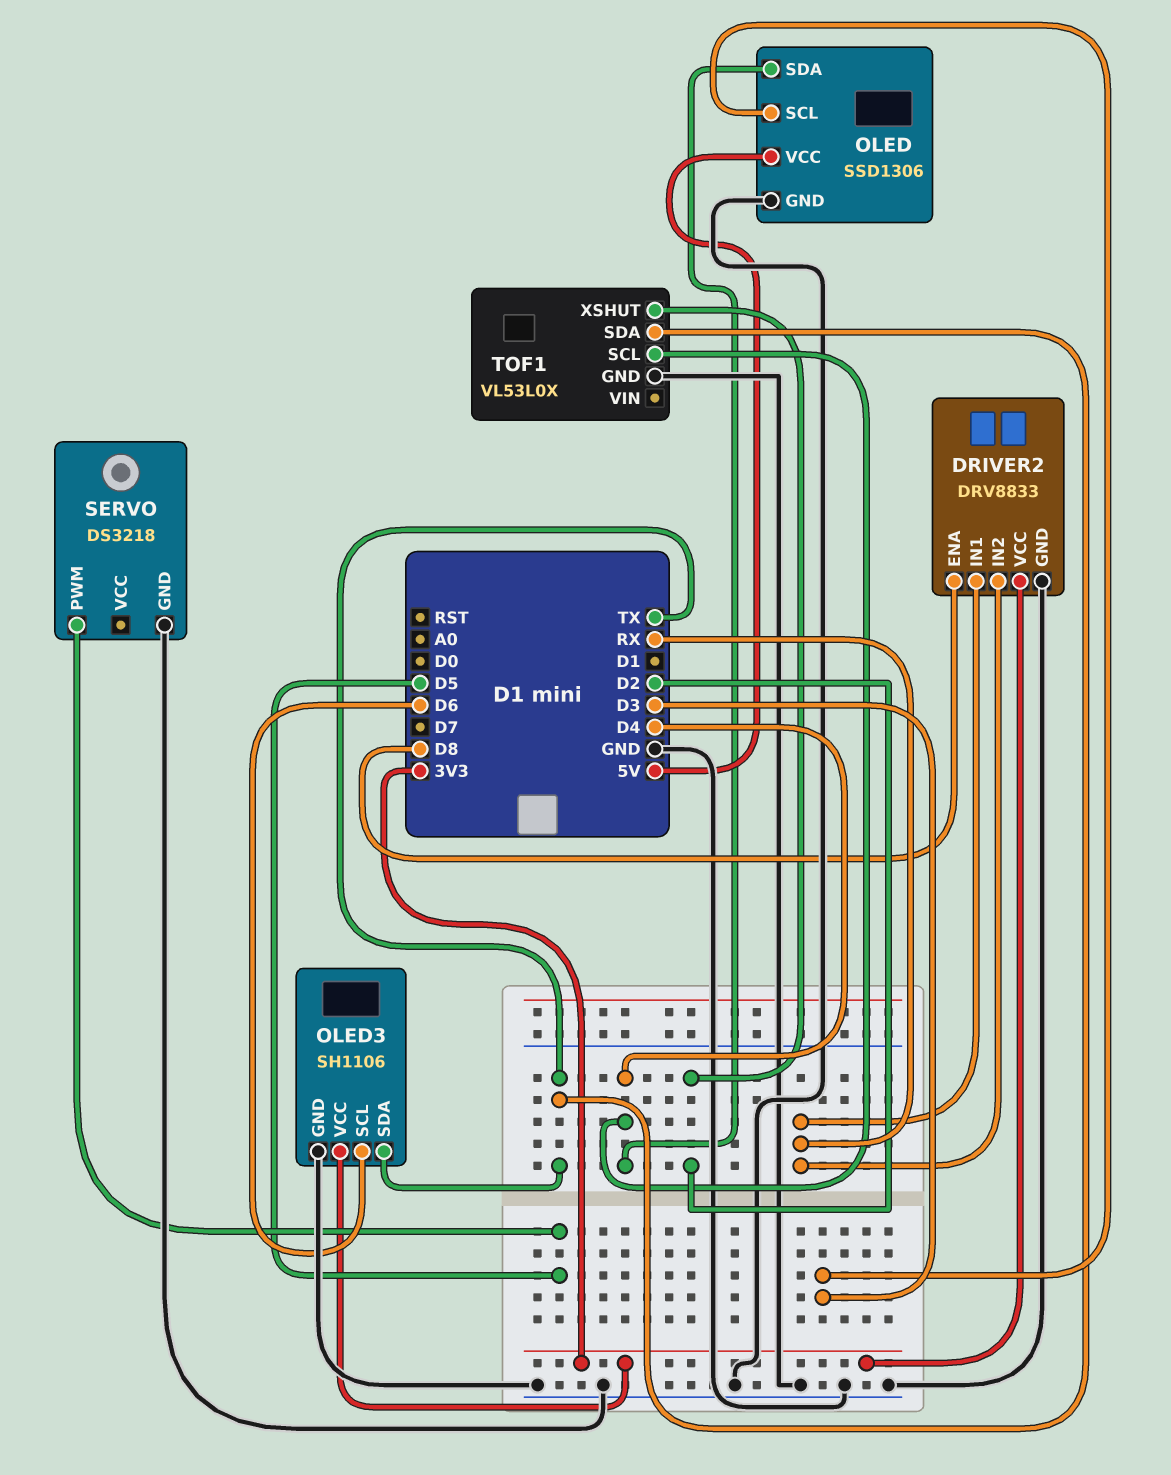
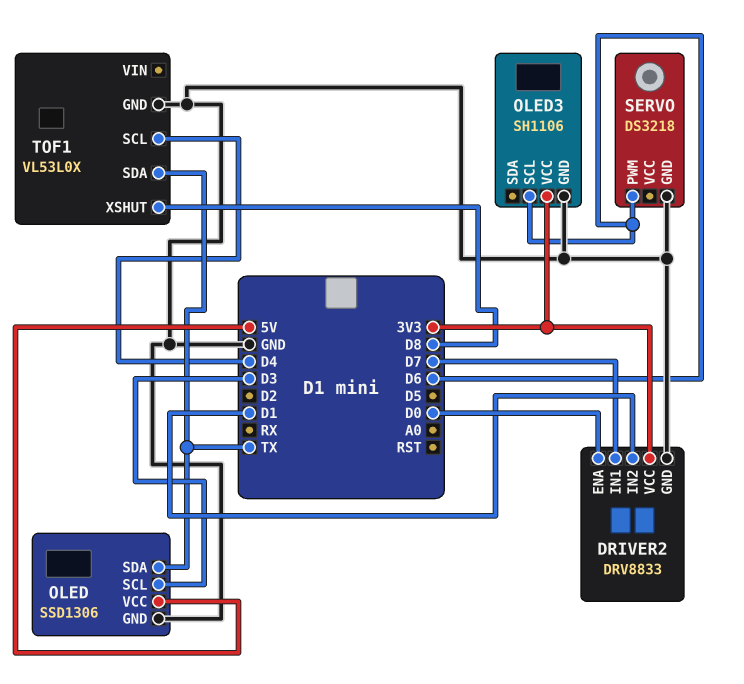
DRIVER2 pin ENA: D8 -> D0
DRIVER2 pin IN1: RX -> D7
DRIVER2 pin IN2: RX -> D1
OLED pin SDA: D4 -> TX
OLED3 pin SDA: TX -> none
SERVO pin PWM: D5 -> D6
TOF1 pin XSHUT: D2 -> D8

